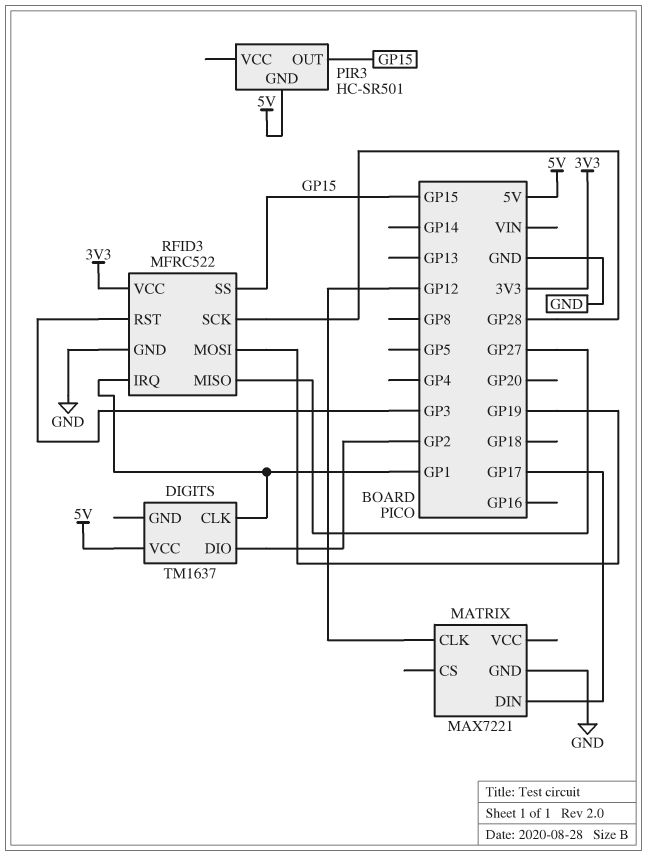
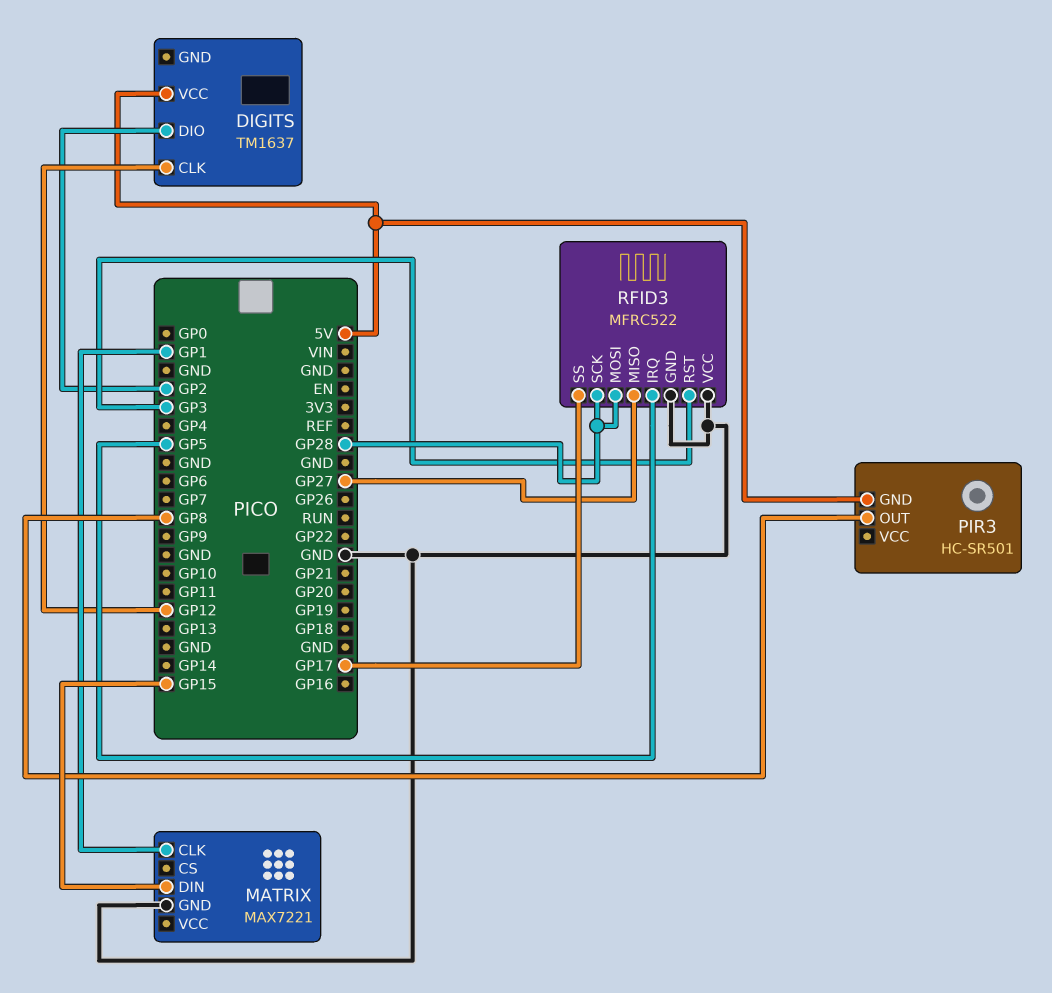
DIGITS pin CLK: GP1 -> GP12
MATRIX pin CLK: GP12 -> GP1
MATRIX pin DIN: GP17 -> GP15
PIR3 pin OUT: GP15 -> GP8
RFID3 pin IRQ: GP1 -> GP5
RFID3 pin MOSI: GP19 -> GP28
RFID3 pin SS: GP15 -> GP17
RFID3 pin VCC: 3V3 -> GND

